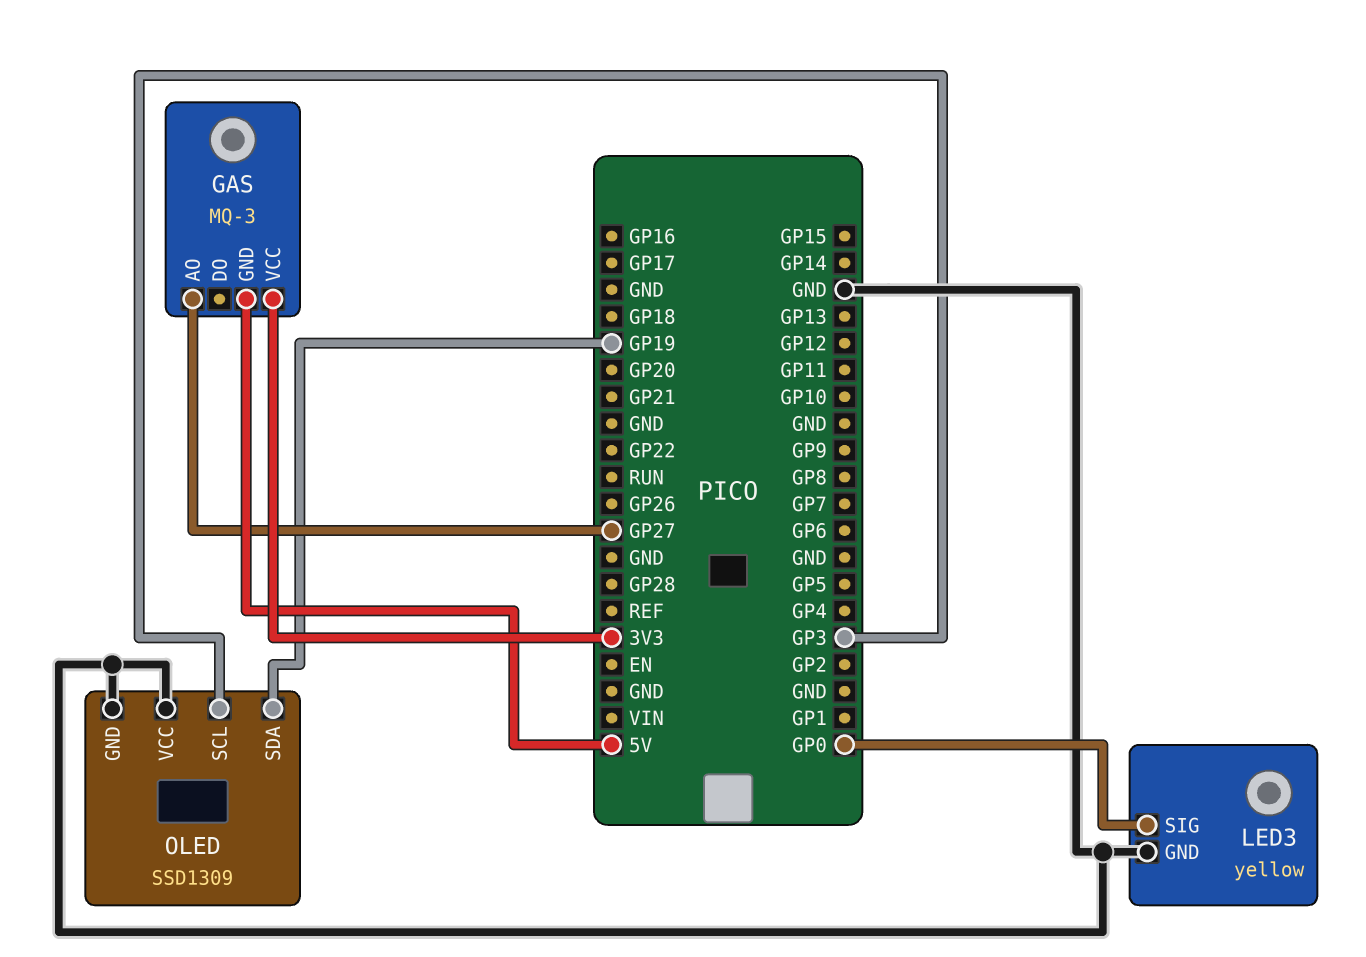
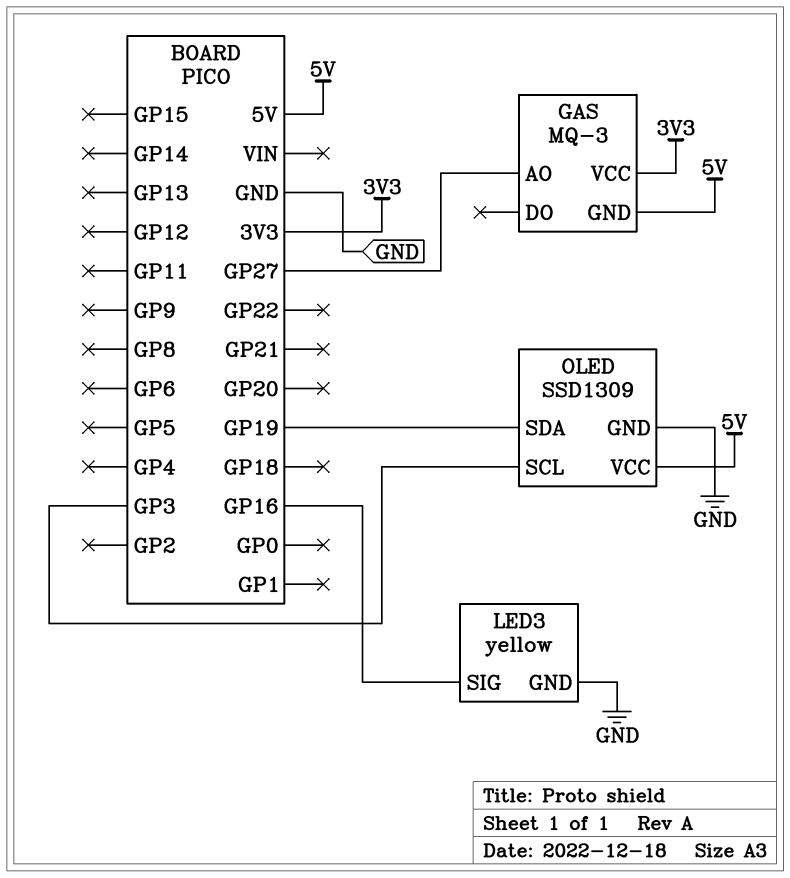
LED3 pin SIG: GP0 -> GP16
OLED pin VCC: GND -> 5V

